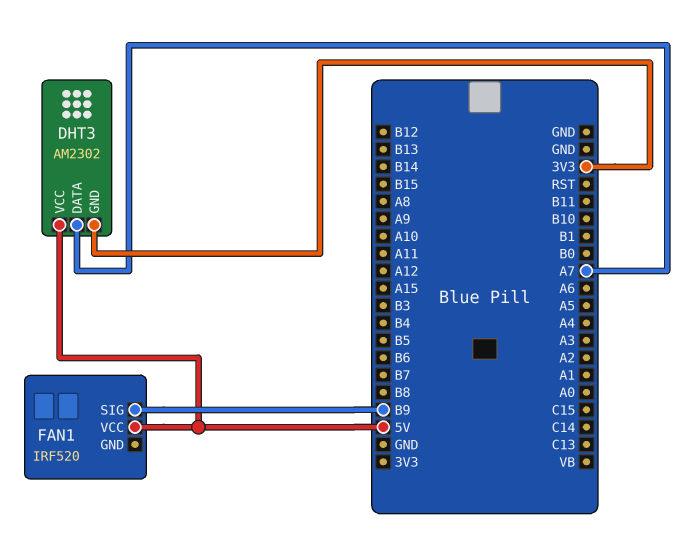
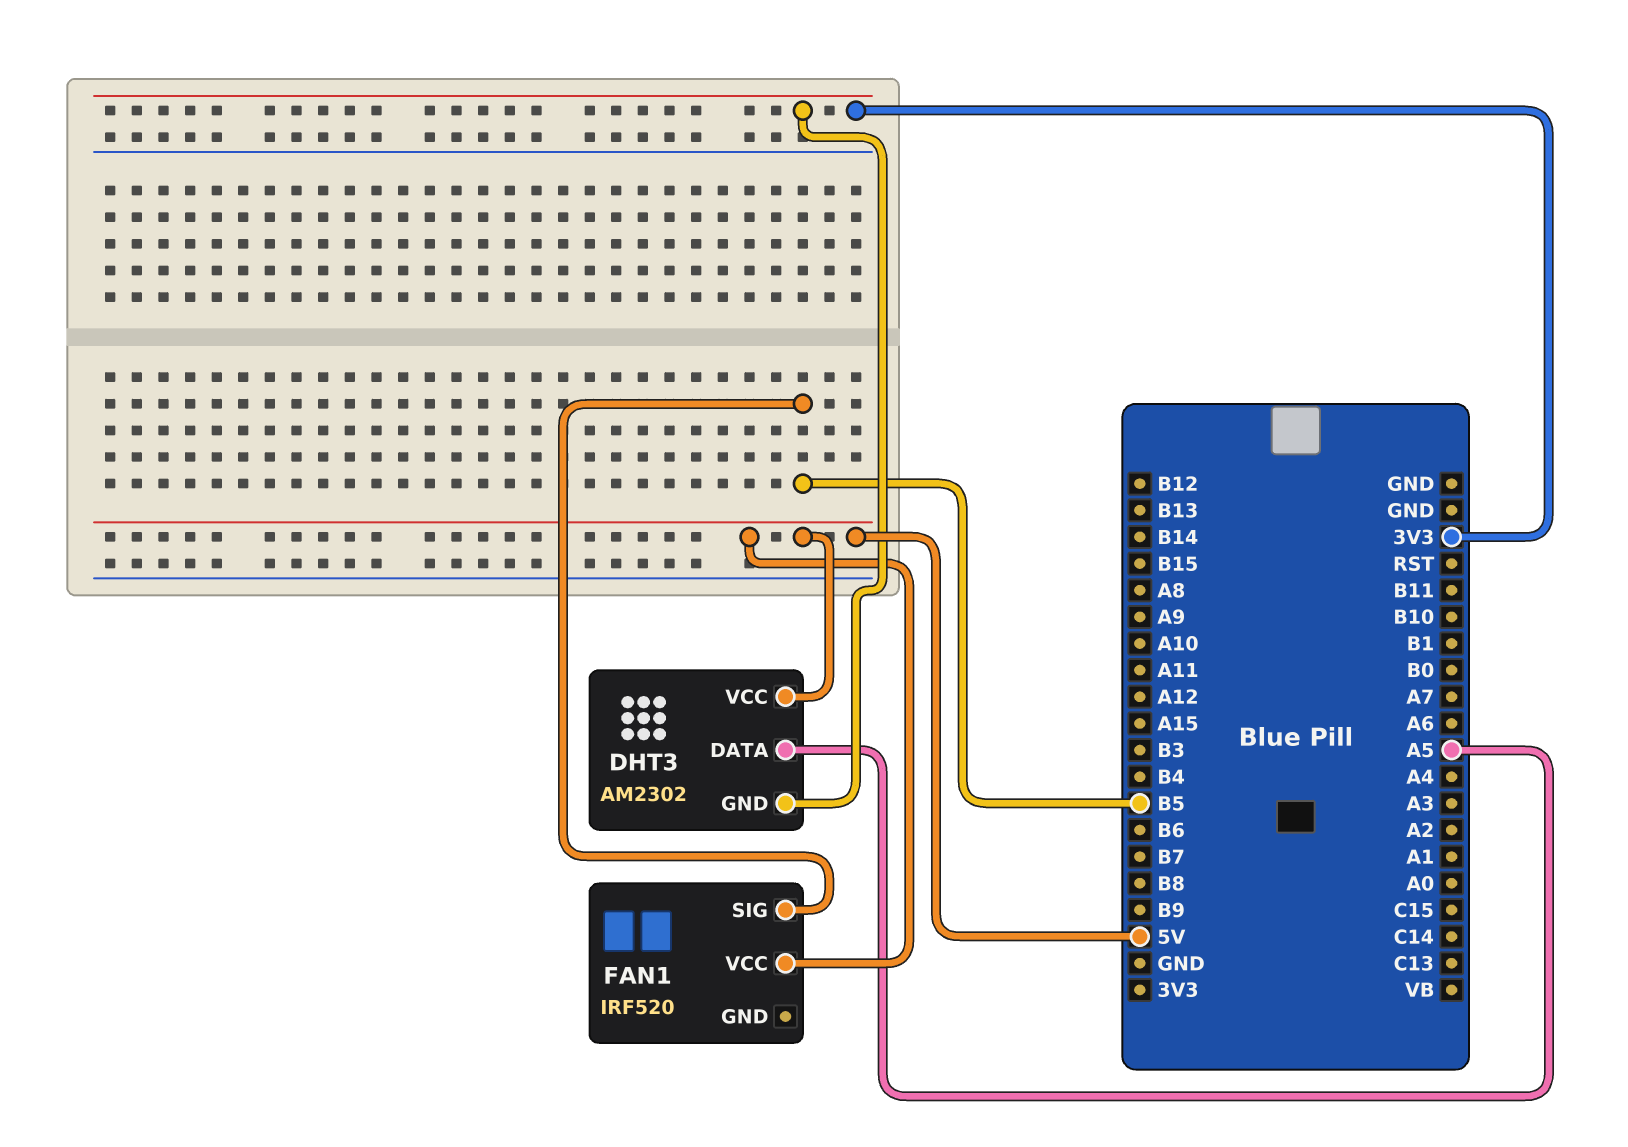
DHT3 pin DATA: A7 -> A5
FAN1 pin SIG: B9 -> B5

